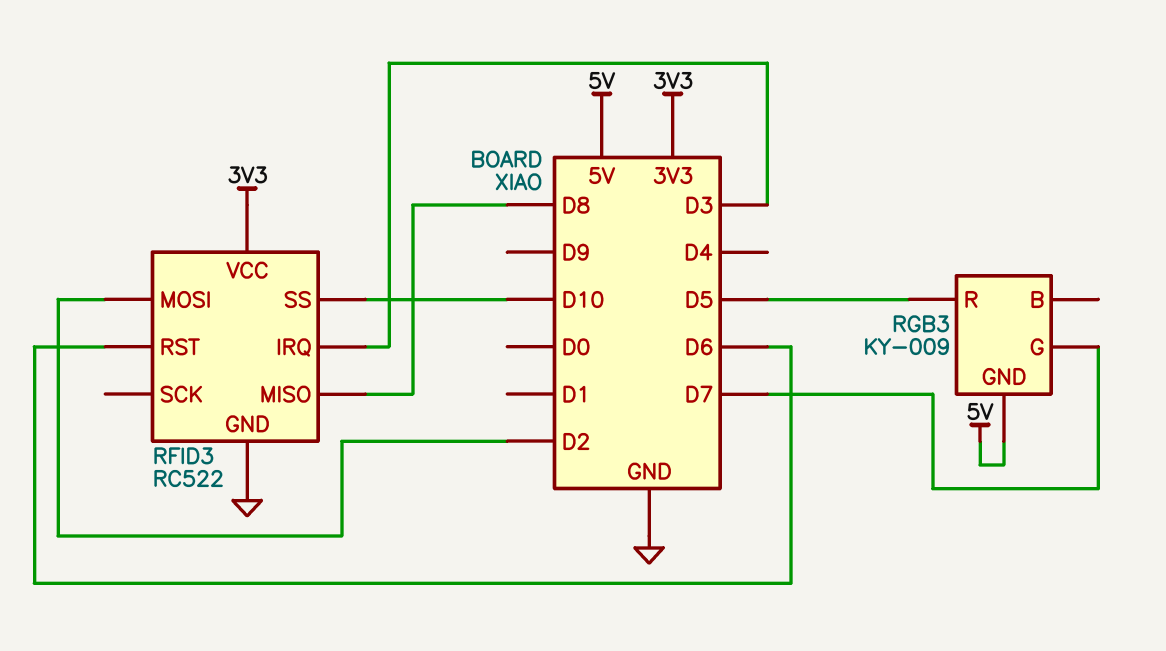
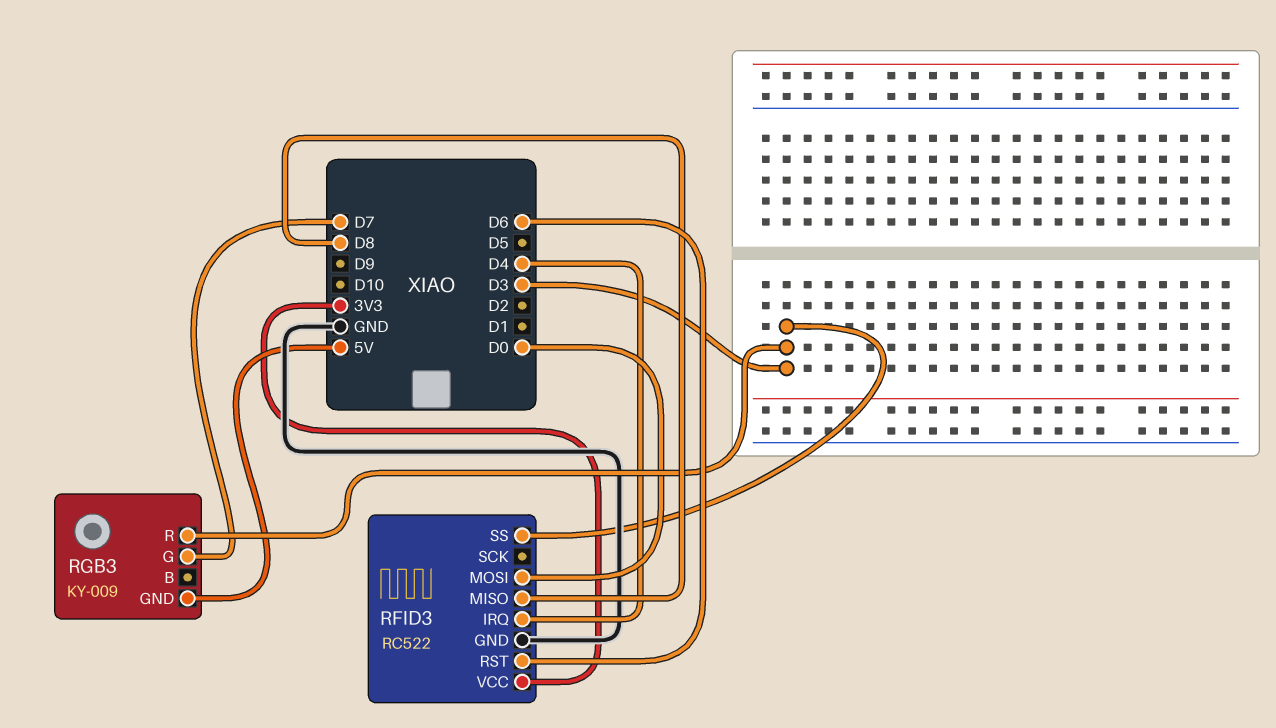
RFID3 pin IRQ: D3 -> D4
RFID3 pin MOSI: D2 -> D0
RFID3 pin SS: D10 -> D3
RGB3 pin R: D5 -> D3

